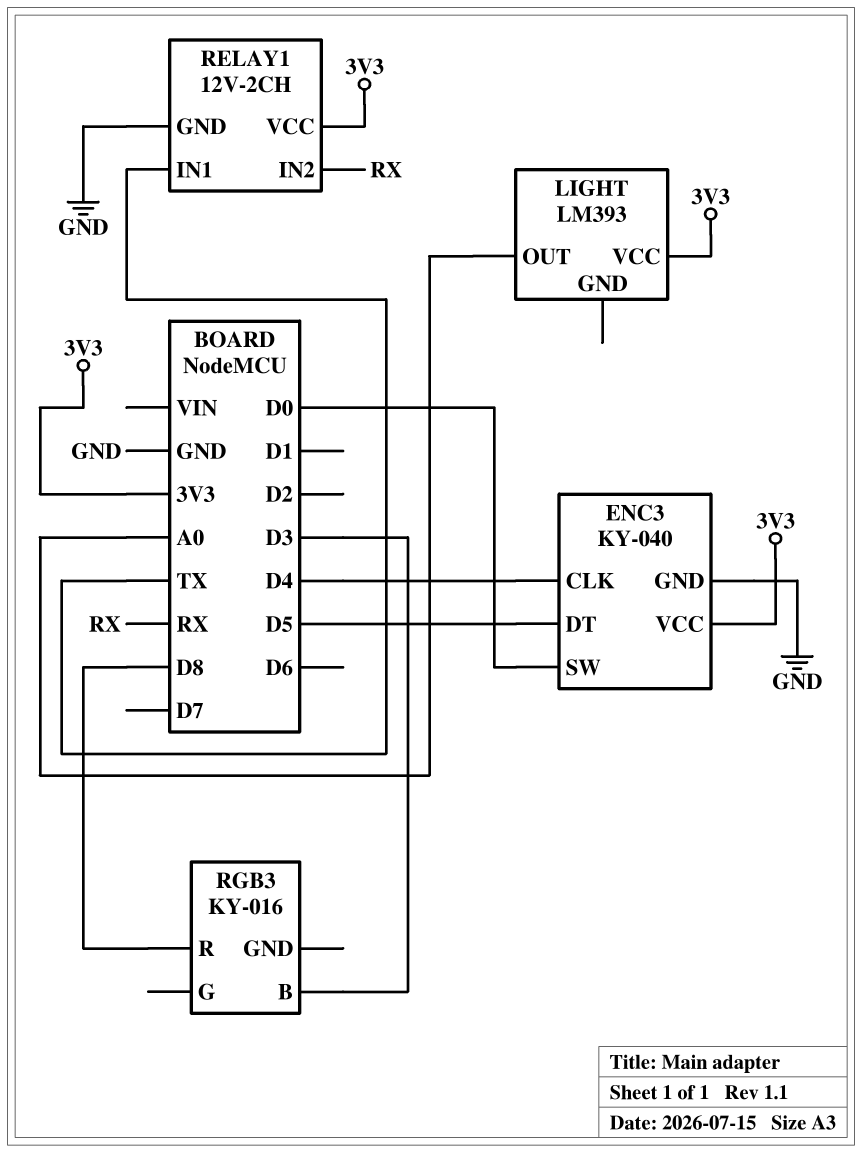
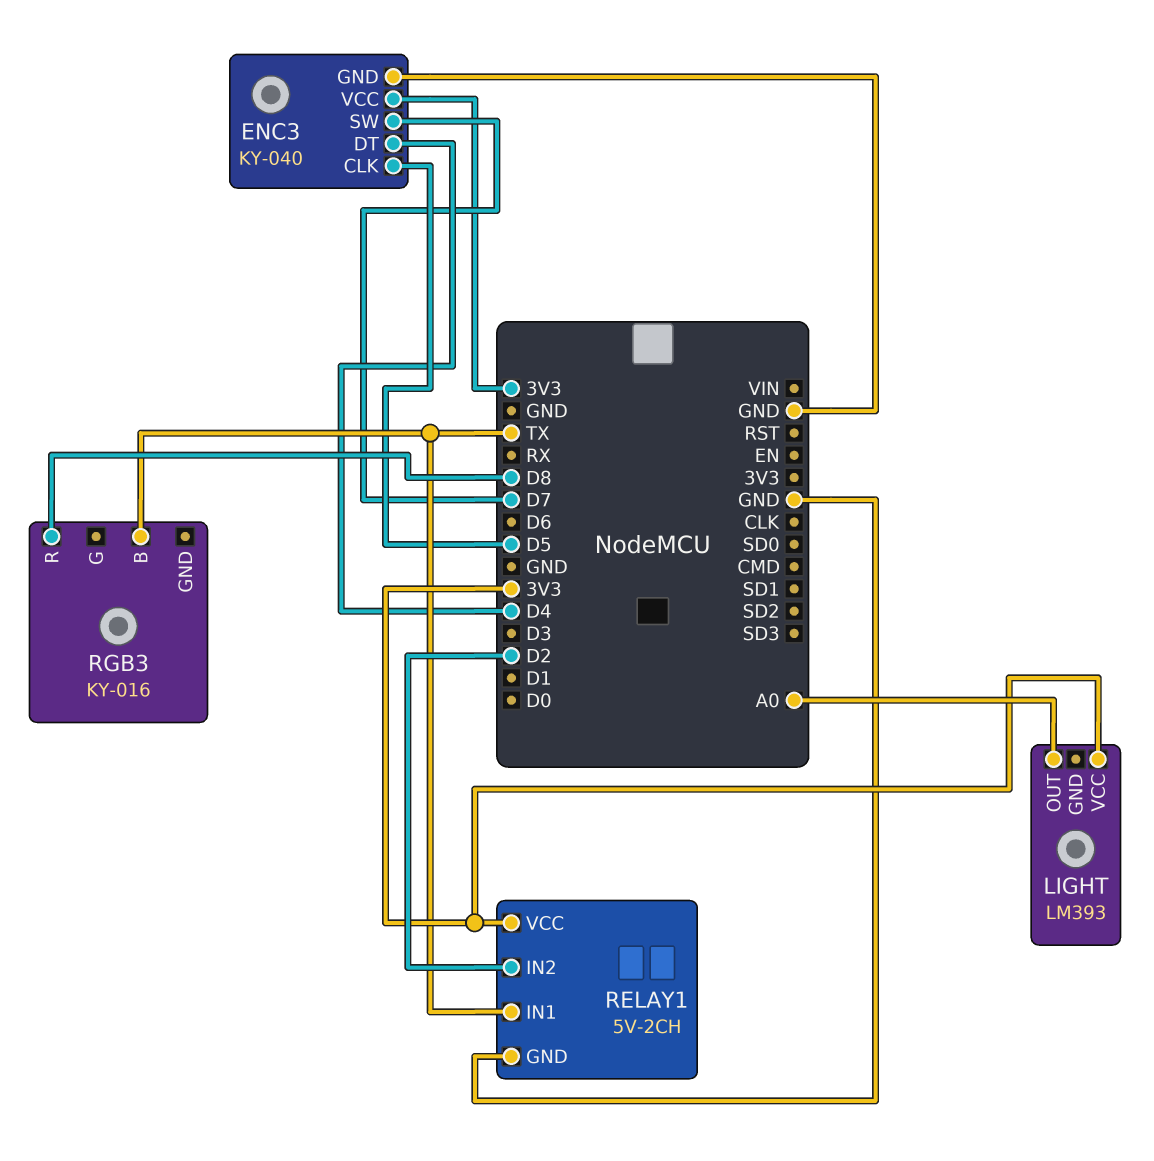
ENC3 pin CLK: D4 -> D5
ENC3 pin DT: D5 -> D4
ENC3 pin SW: D0 -> D7
RELAY1: 12V-2CH -> 5V-2CH
RELAY1 pin IN2: RX -> D2
RGB3 pin B: D3 -> TX

